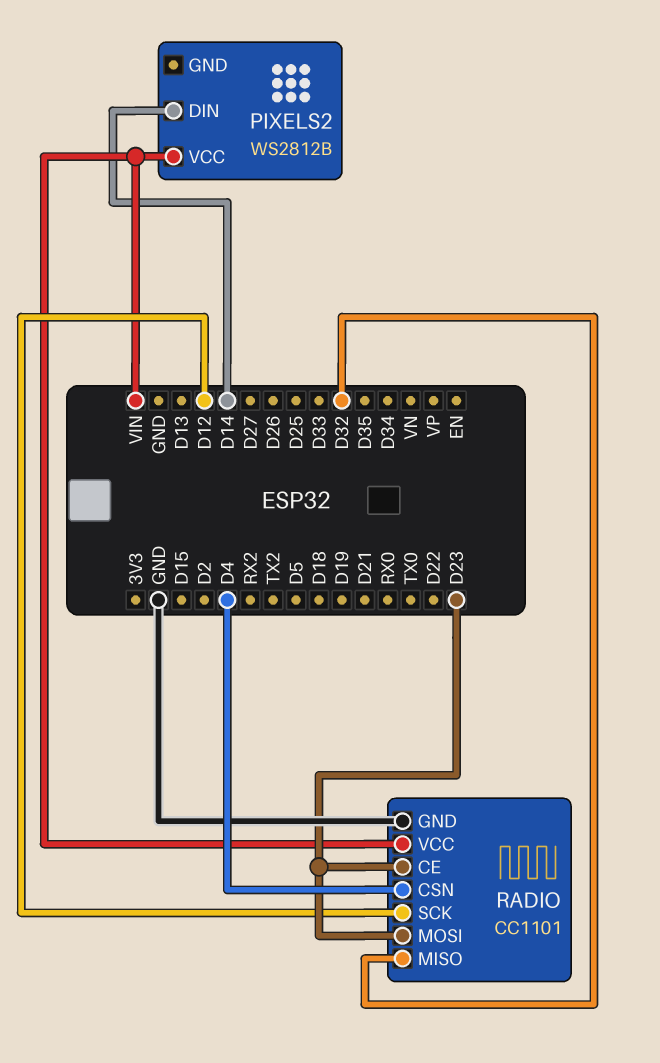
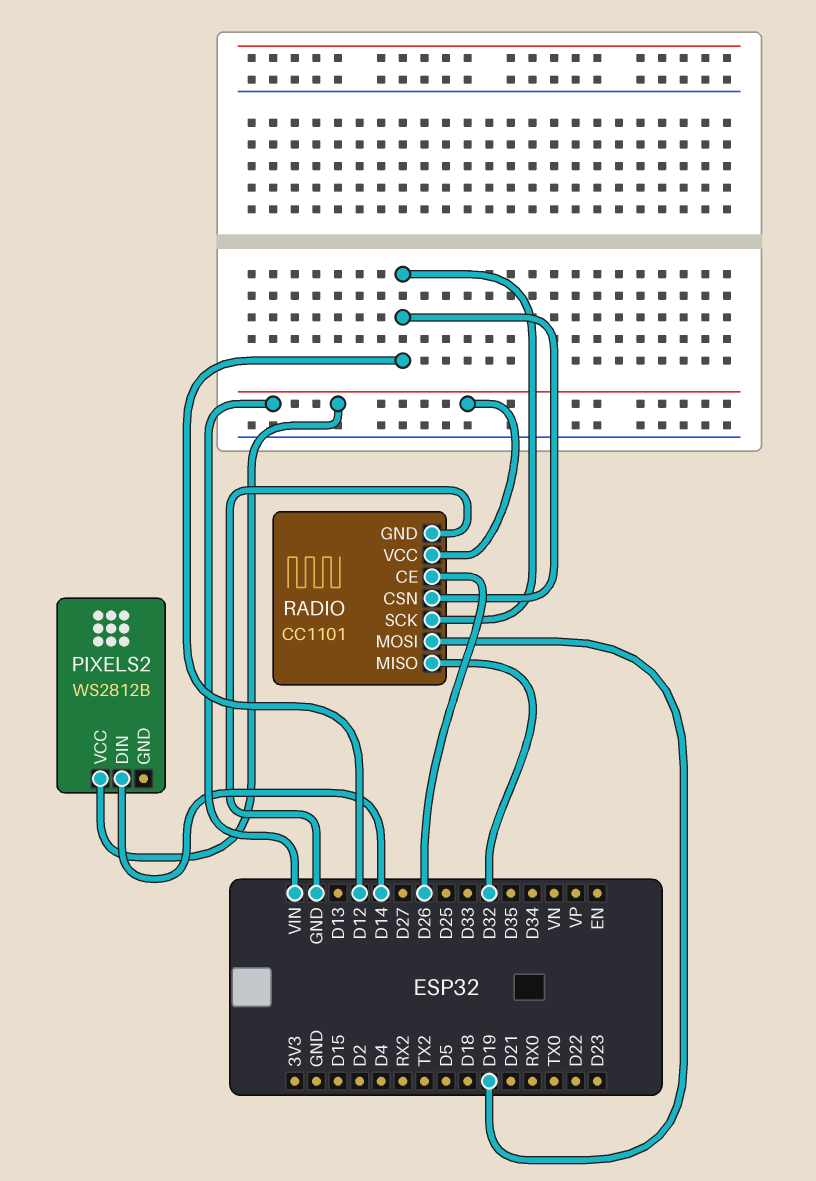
RADIO pin CE: D23 -> D26
RADIO pin CSN: D4 -> D12
RADIO pin MOSI: D23 -> D19

